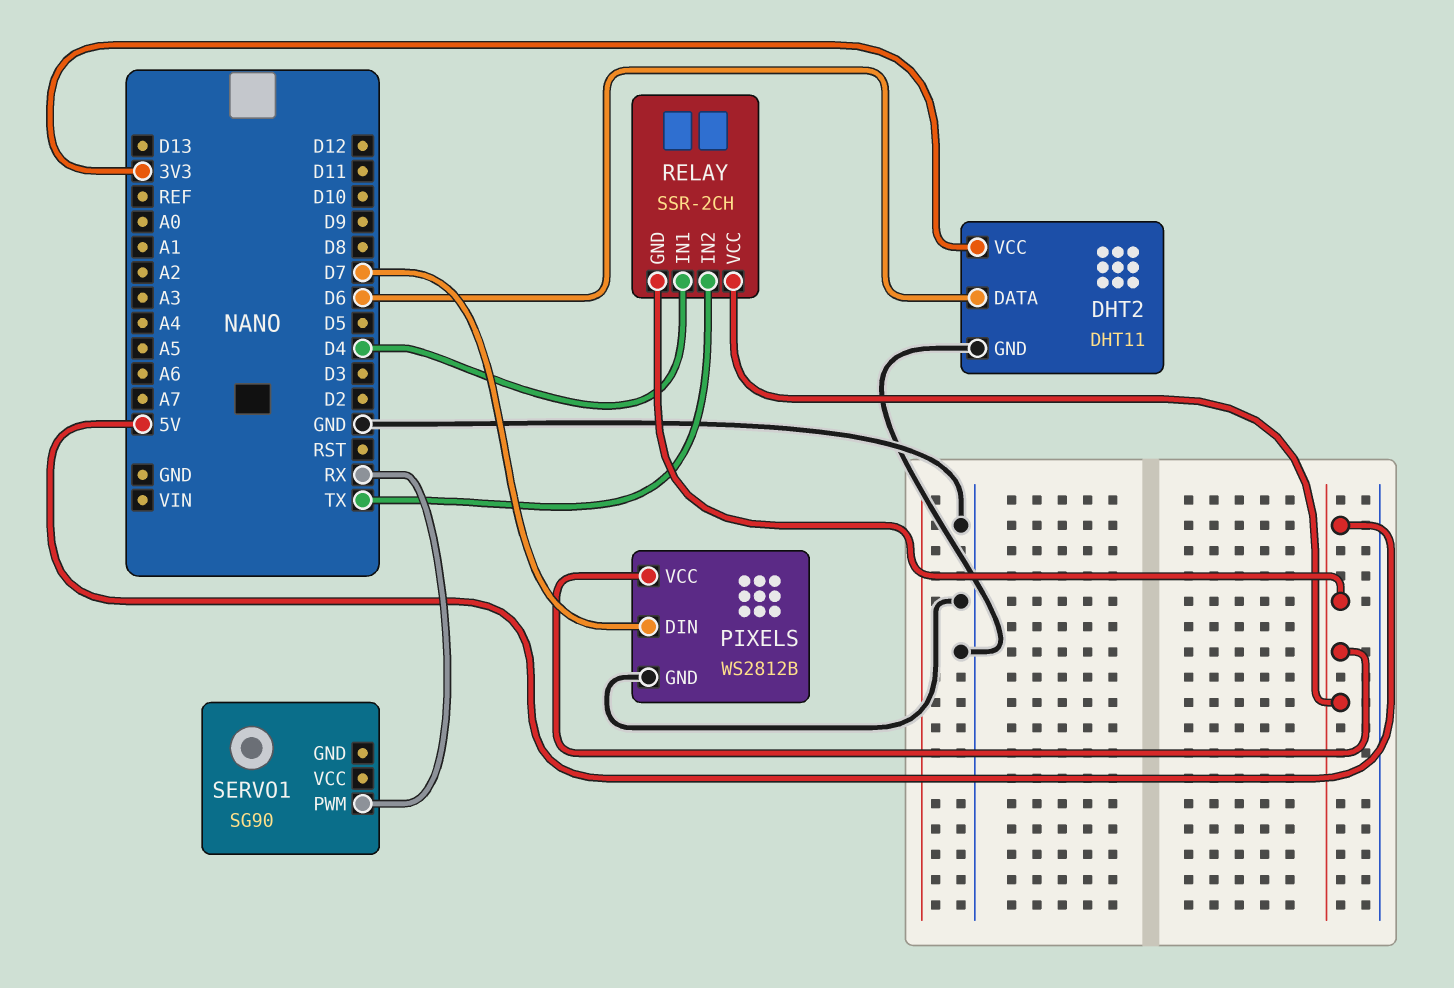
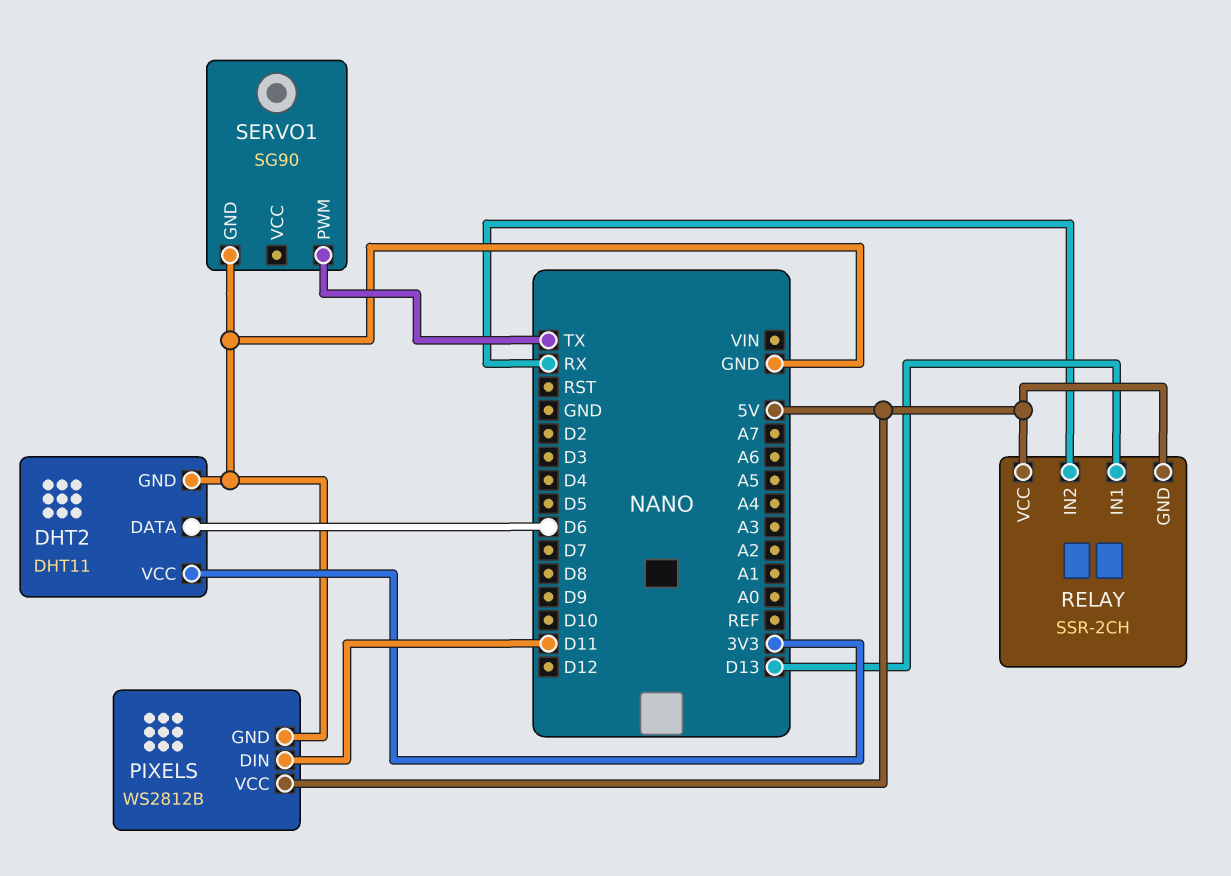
PIXELS pin DIN: D7 -> D11
RELAY pin IN1: D4 -> D13
RELAY pin IN2: TX -> RX
SERVO1 pin GND: none -> GND
SERVO1 pin PWM: RX -> TX

